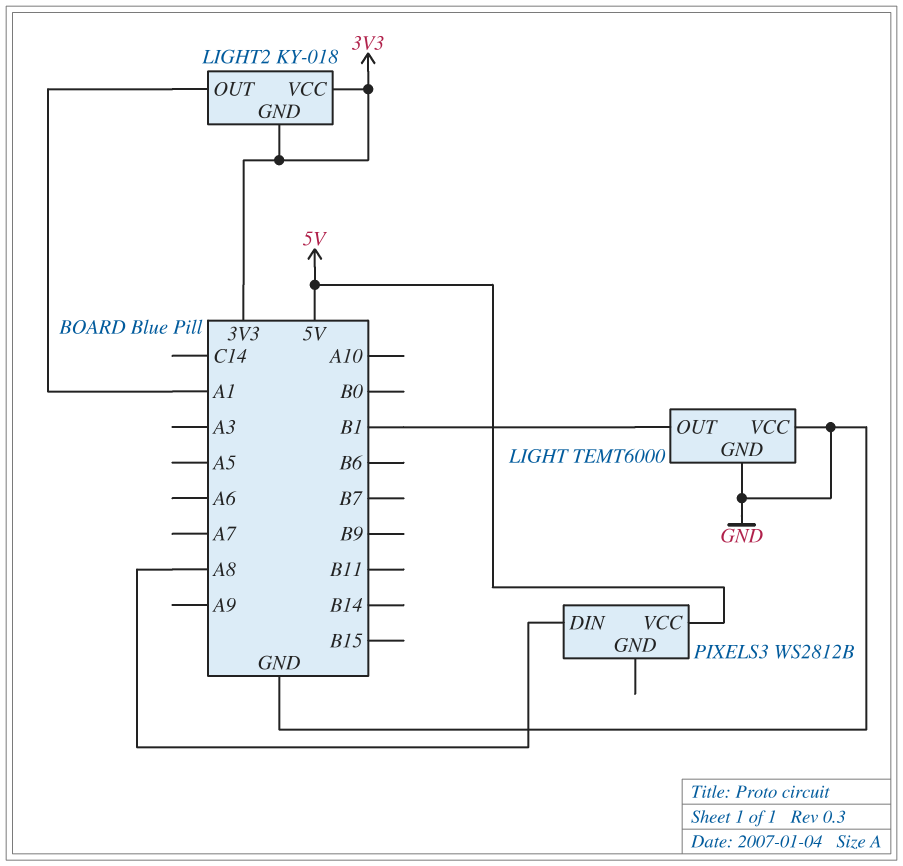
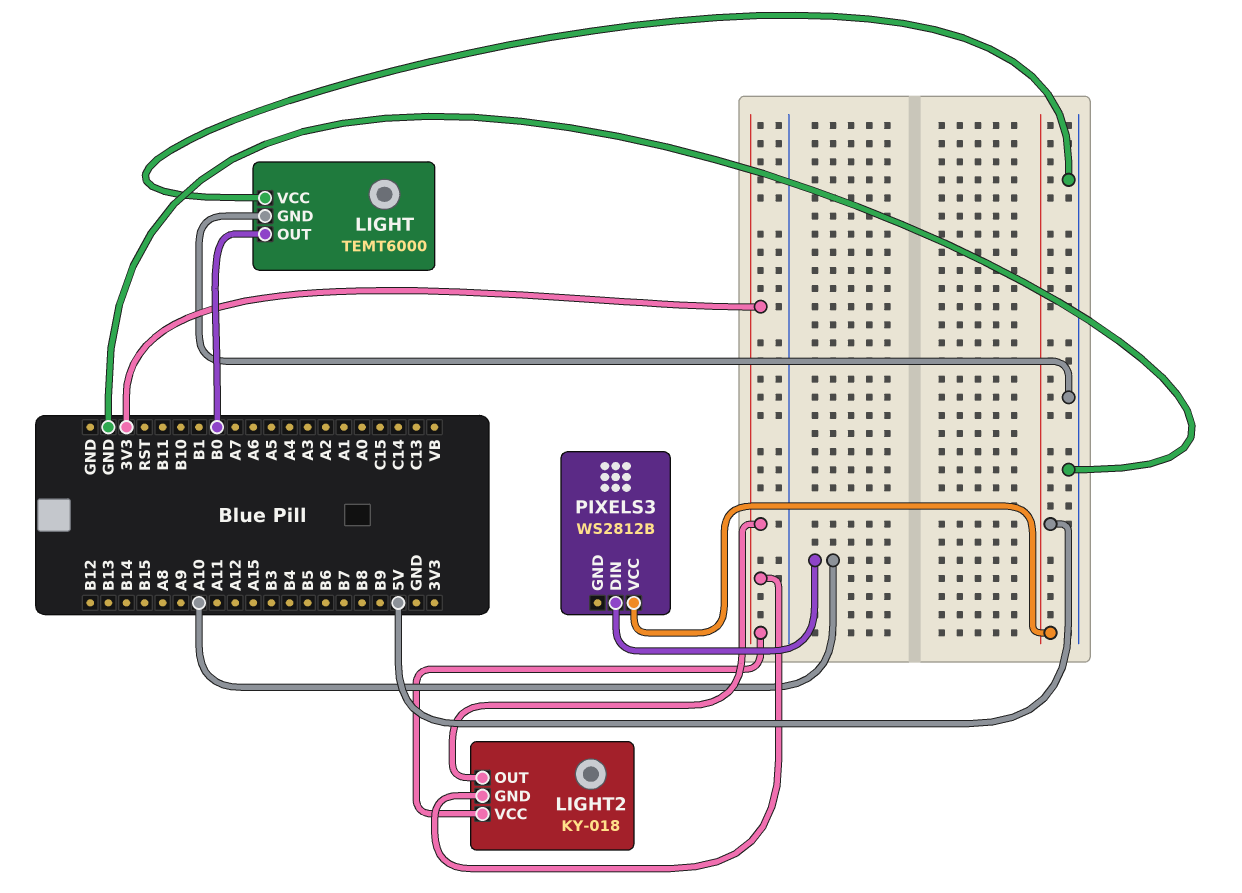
LIGHT pin OUT: B1 -> B0
LIGHT2 pin OUT: A1 -> 3V3
PIXELS3 pin DIN: A8 -> A10

